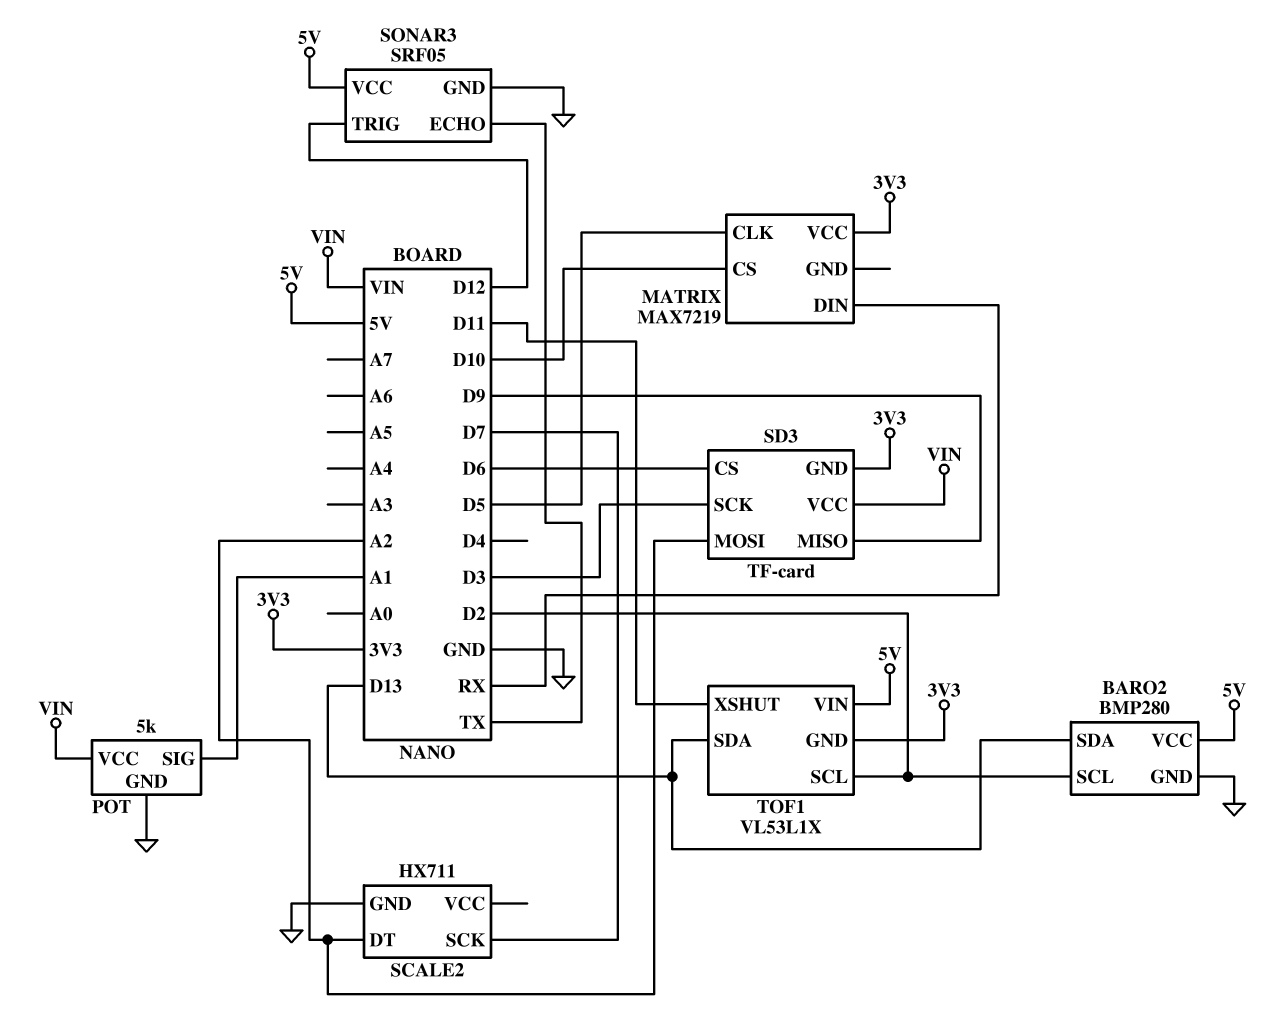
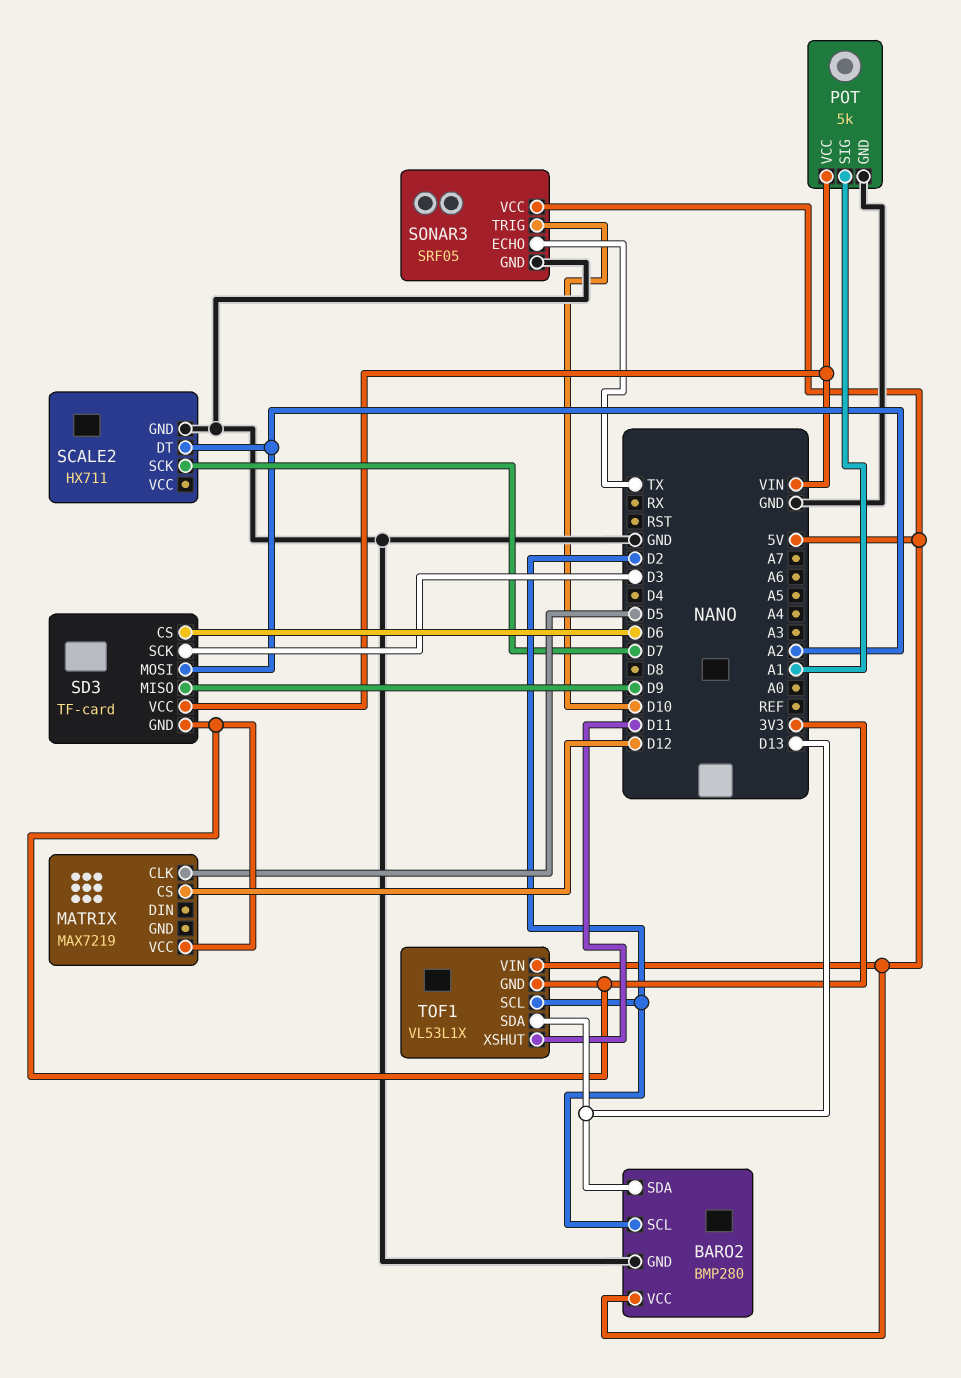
MATRIX pin CS: D10 -> D12
MATRIX pin DIN: RX -> none
SONAR3 pin TRIG: D12 -> D10

